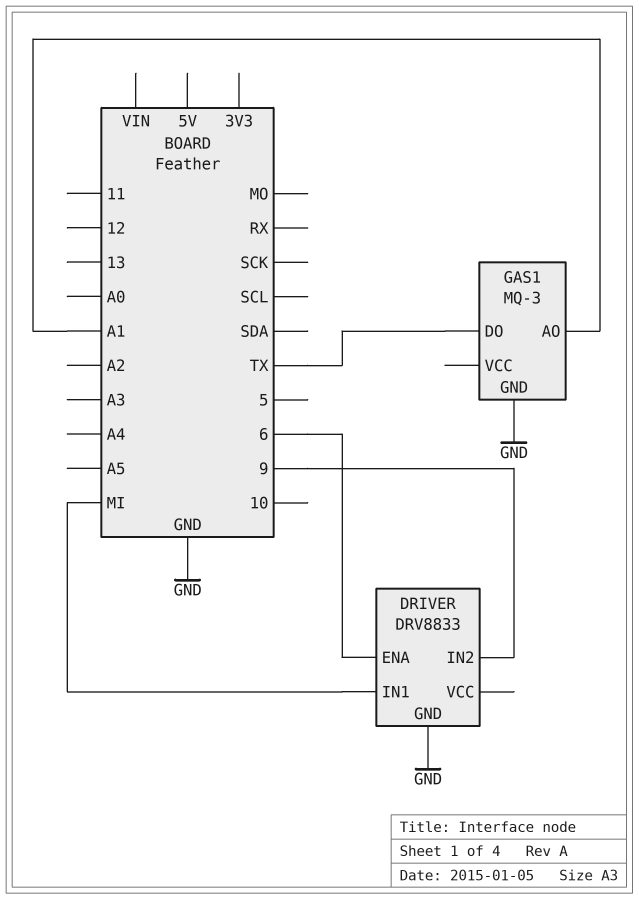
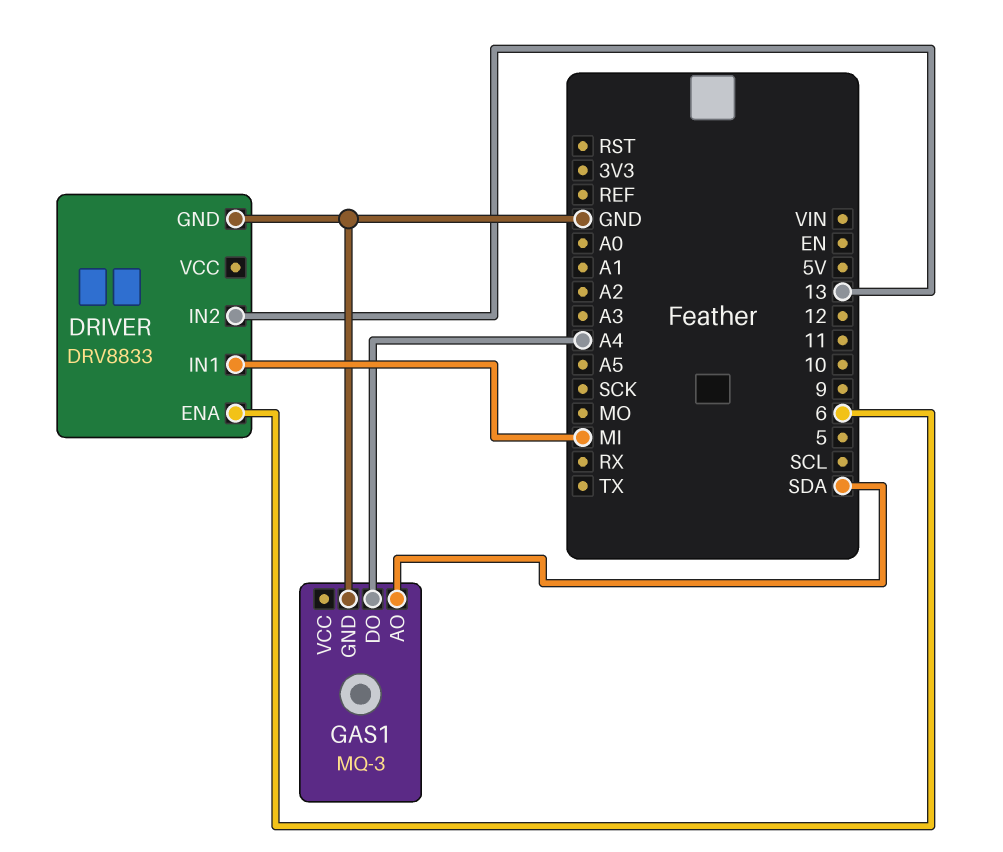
DRIVER pin IN2: 9 -> 13
GAS1 pin AO: A1 -> SDA
GAS1 pin DO: TX -> A4

